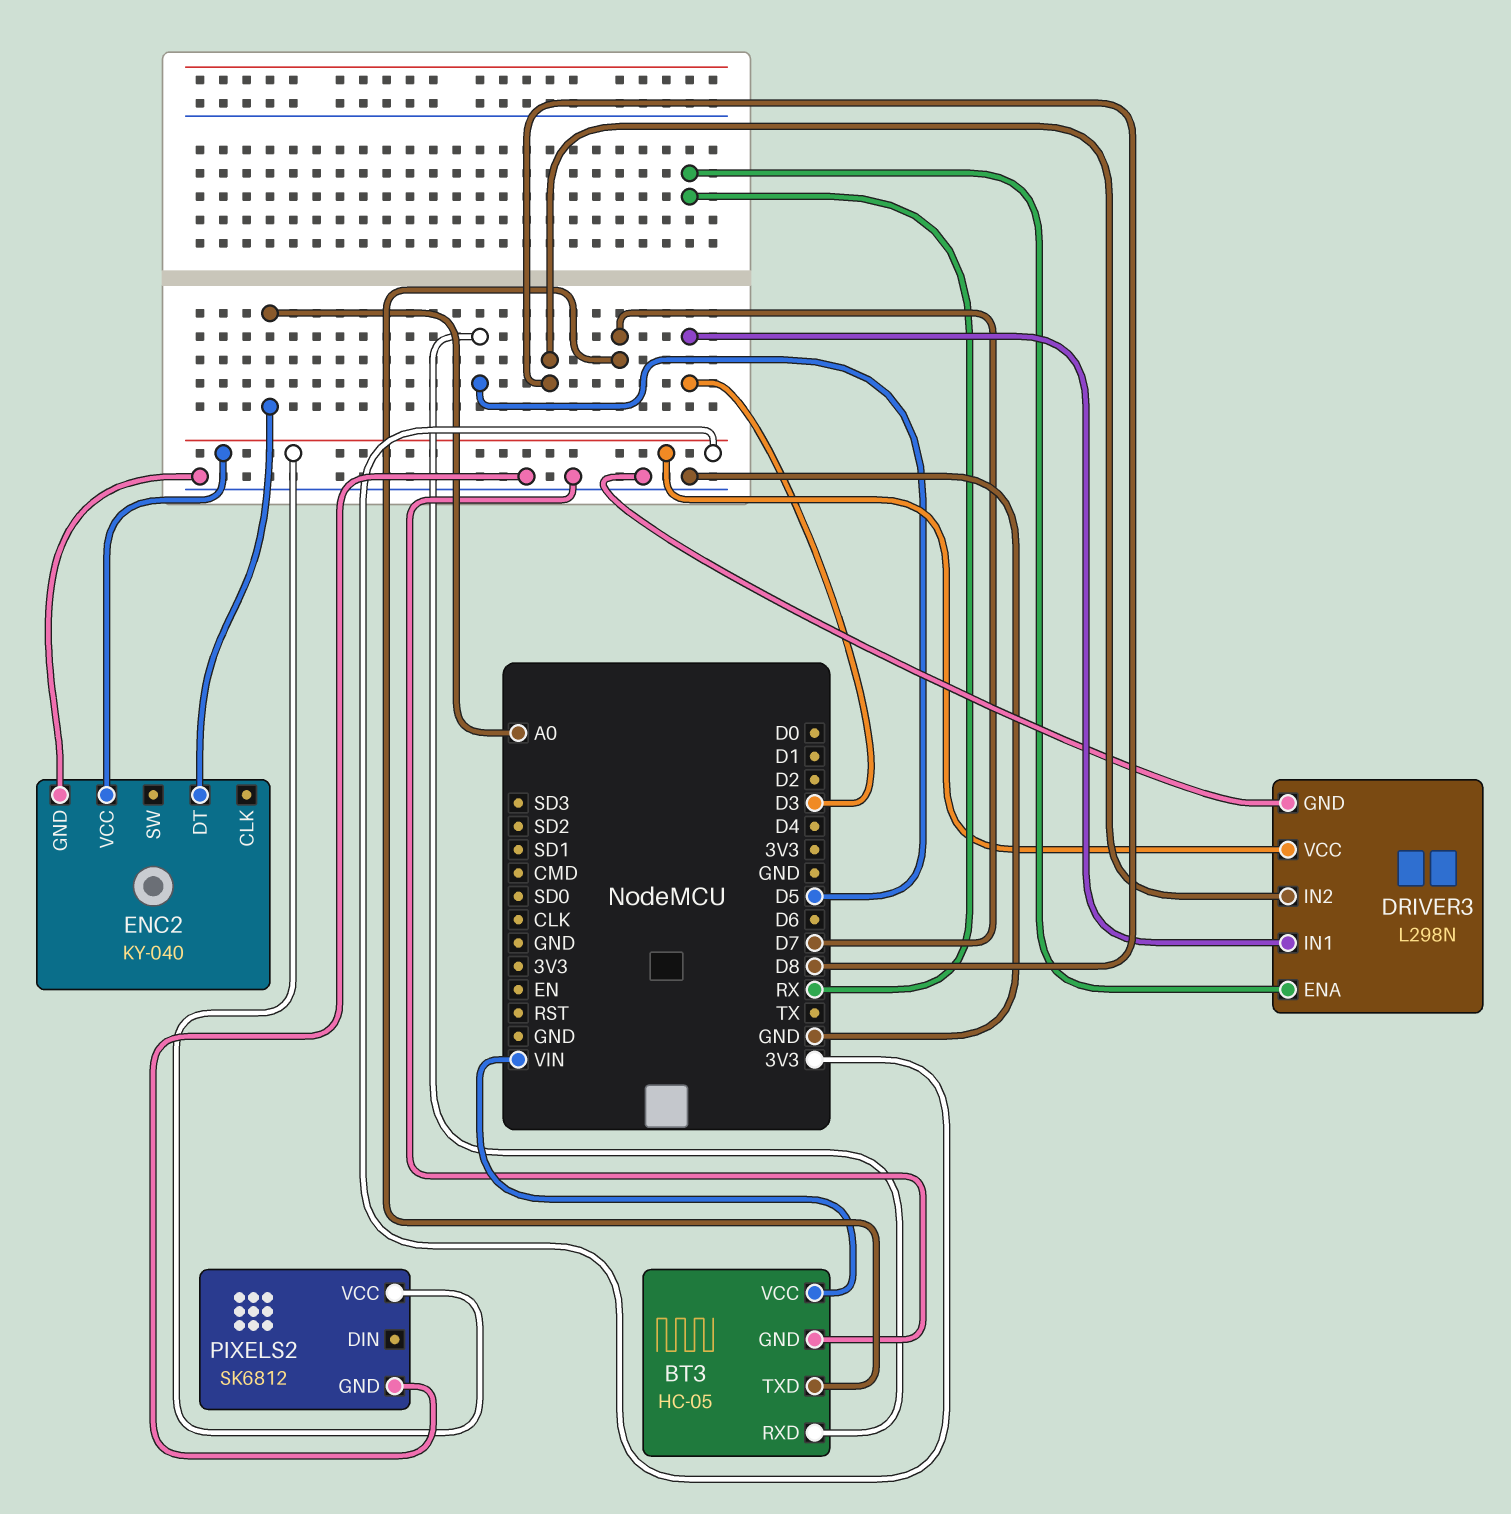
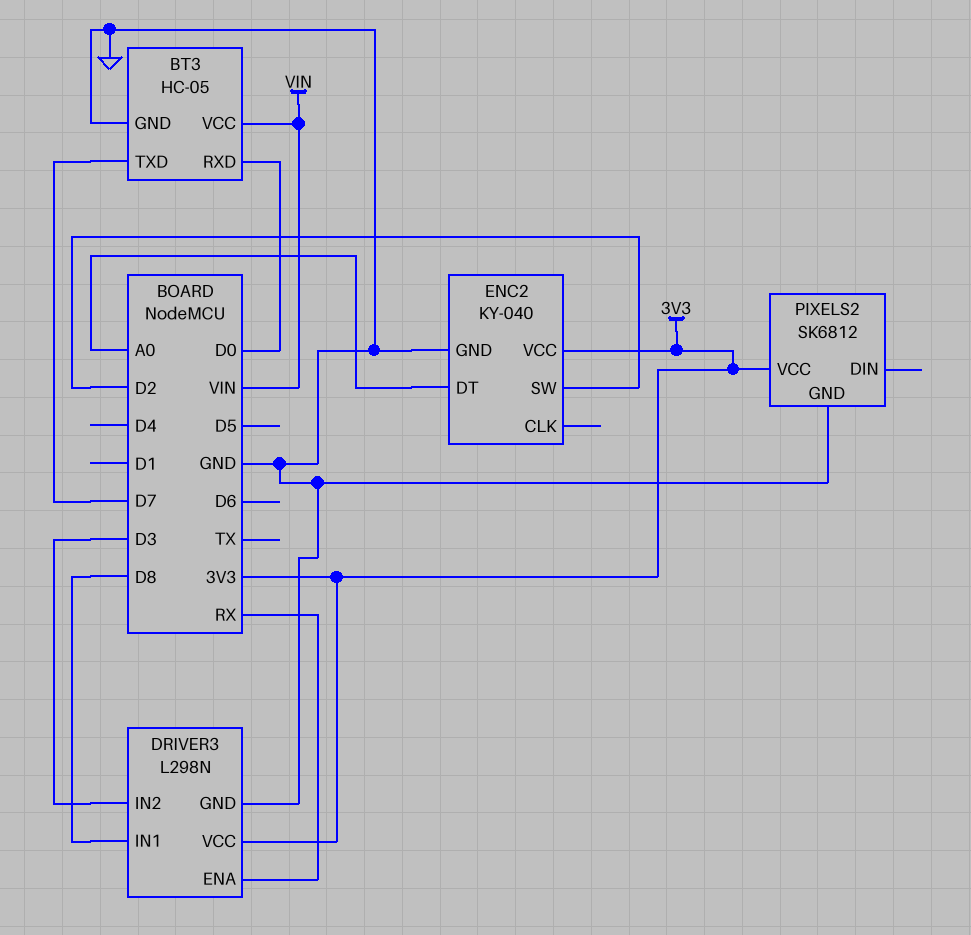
BT3 pin RXD: D5 -> D0
DRIVER3 pin IN1: D3 -> D8
DRIVER3 pin IN2: D8 -> D3
ENC2 pin SW: none -> D2

